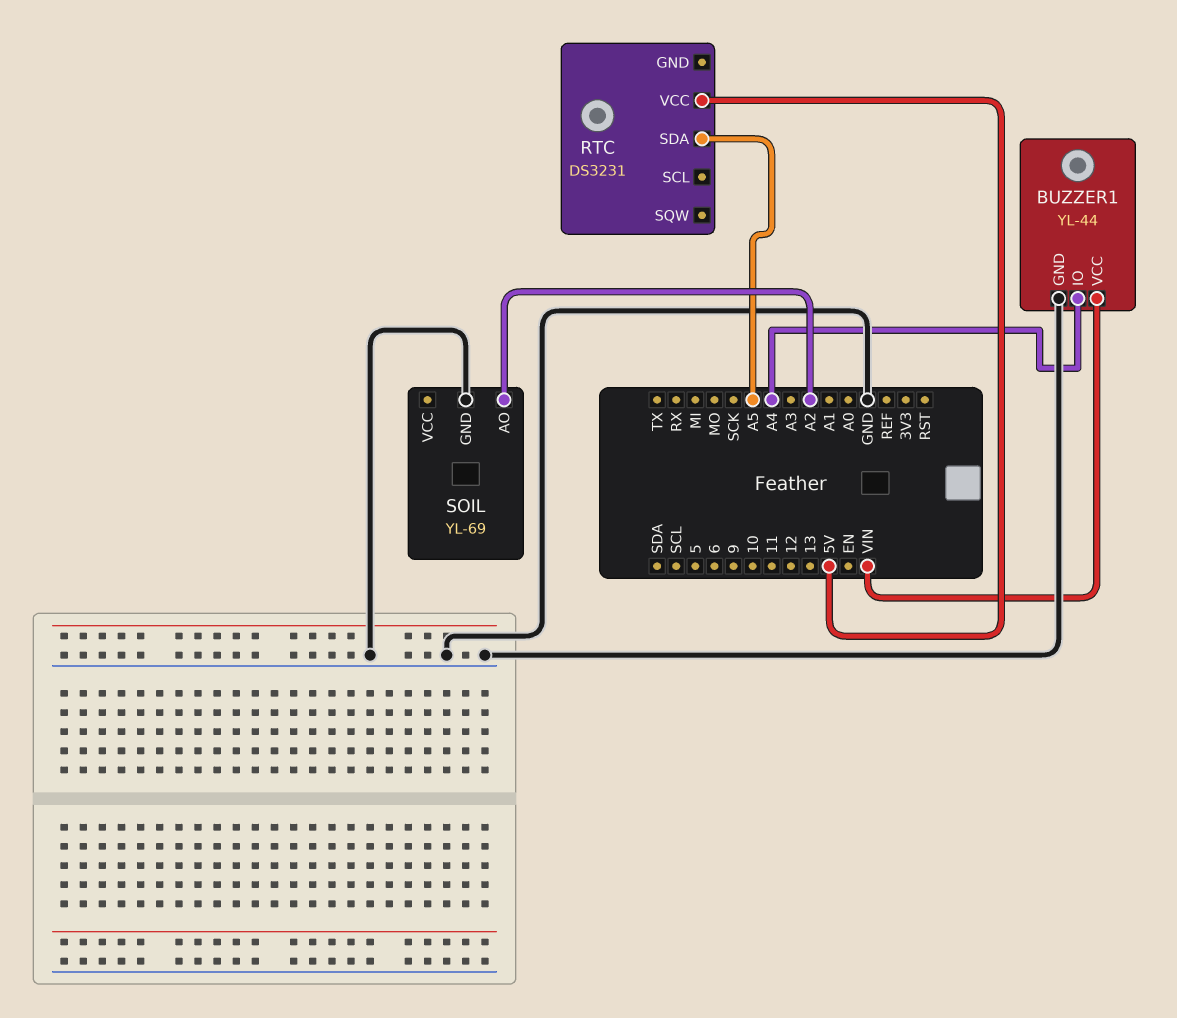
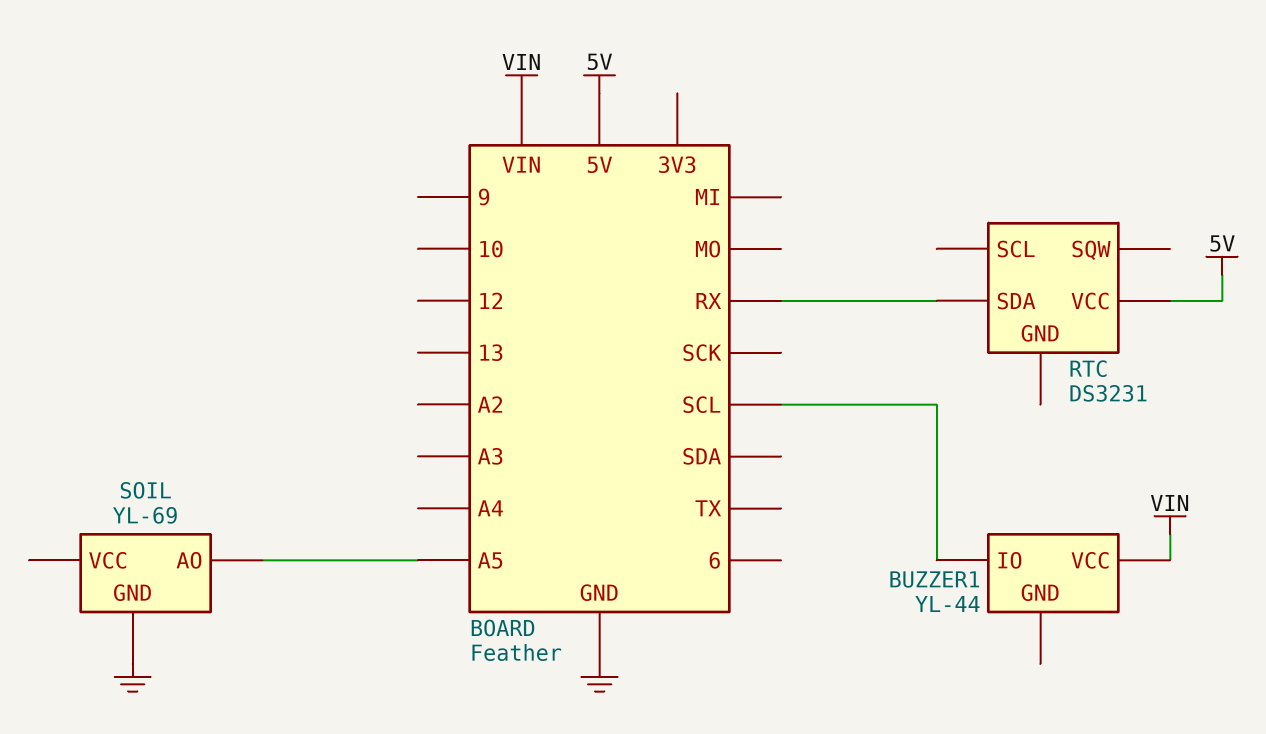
BUZZER1 pin GND: GND -> none
BUZZER1 pin IO: A4 -> SCL
RTC pin SDA: A5 -> RX
SOIL pin AO: A2 -> A5

